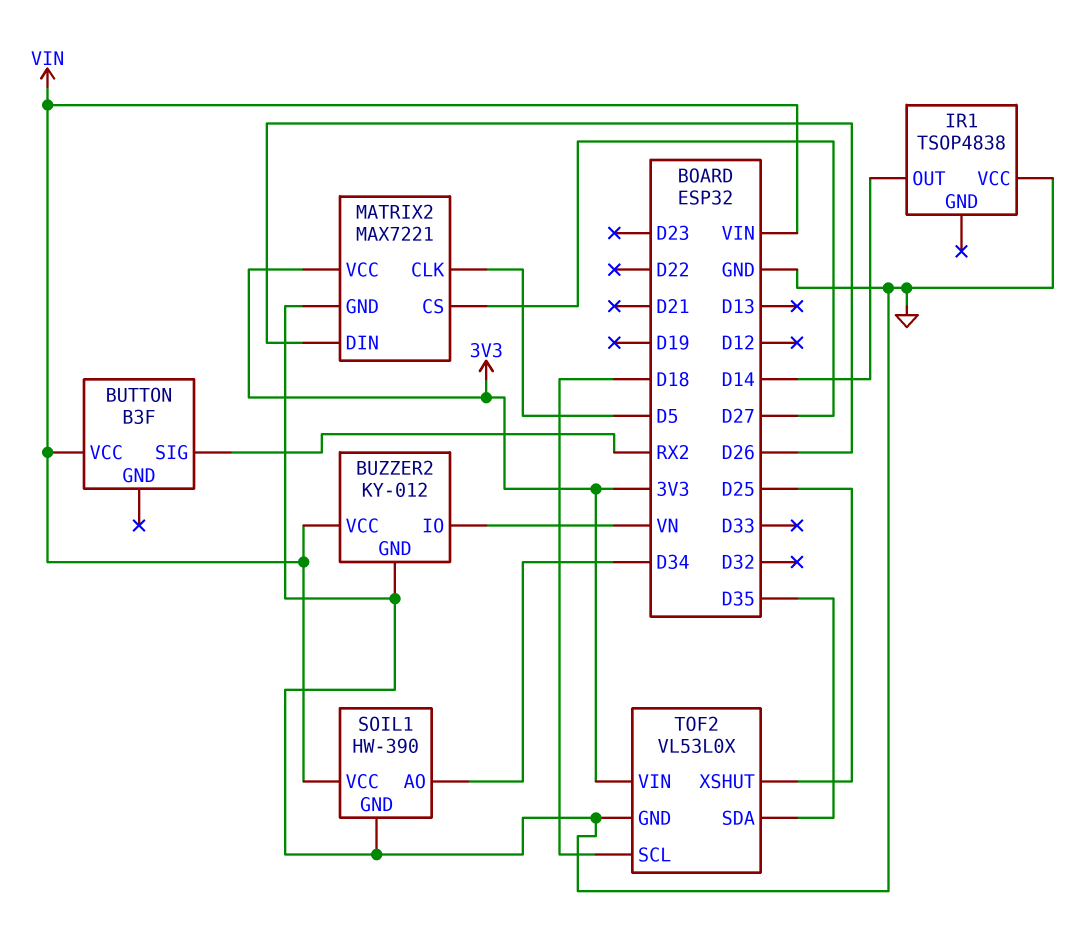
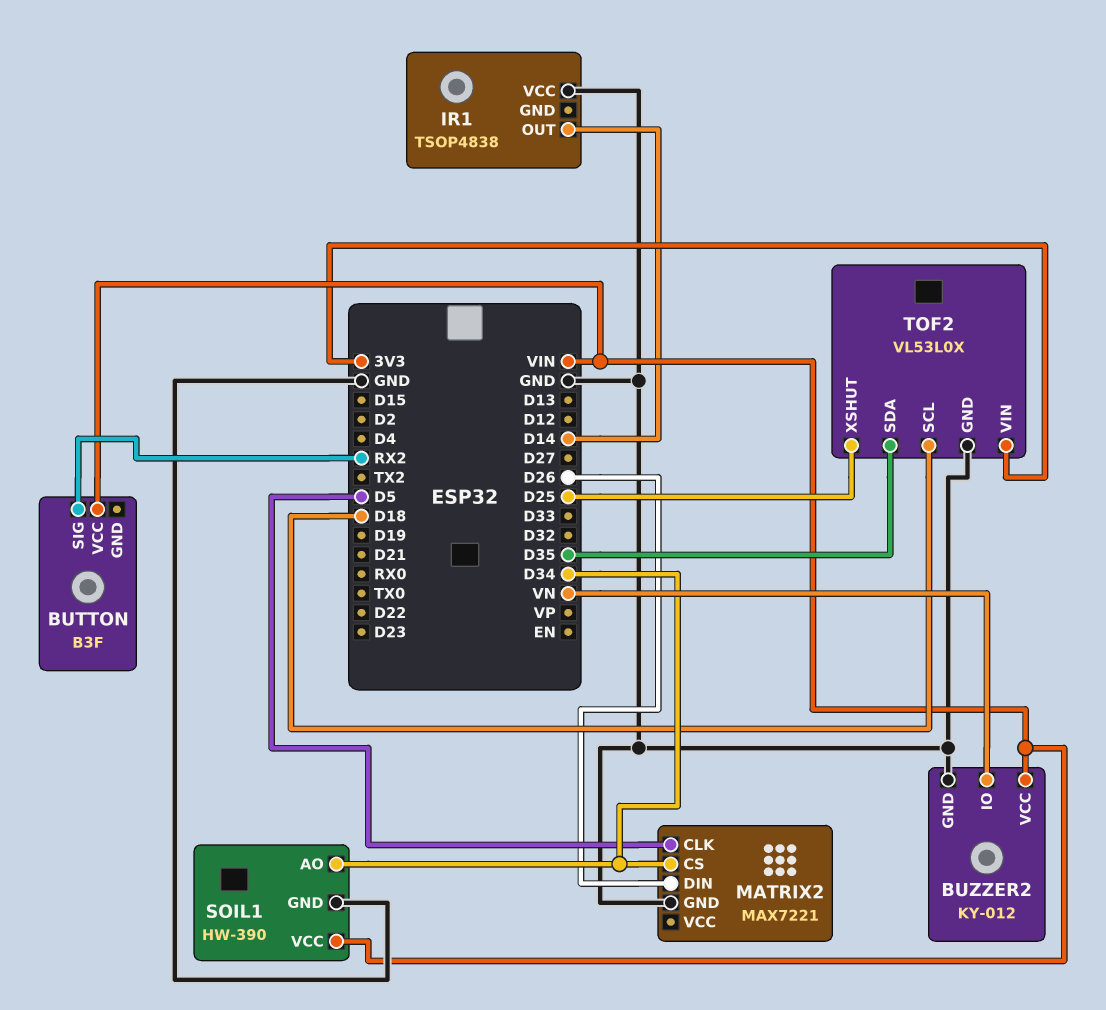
MATRIX2 pin CS: D27 -> D34
MATRIX2 pin VCC: 3V3 -> none

